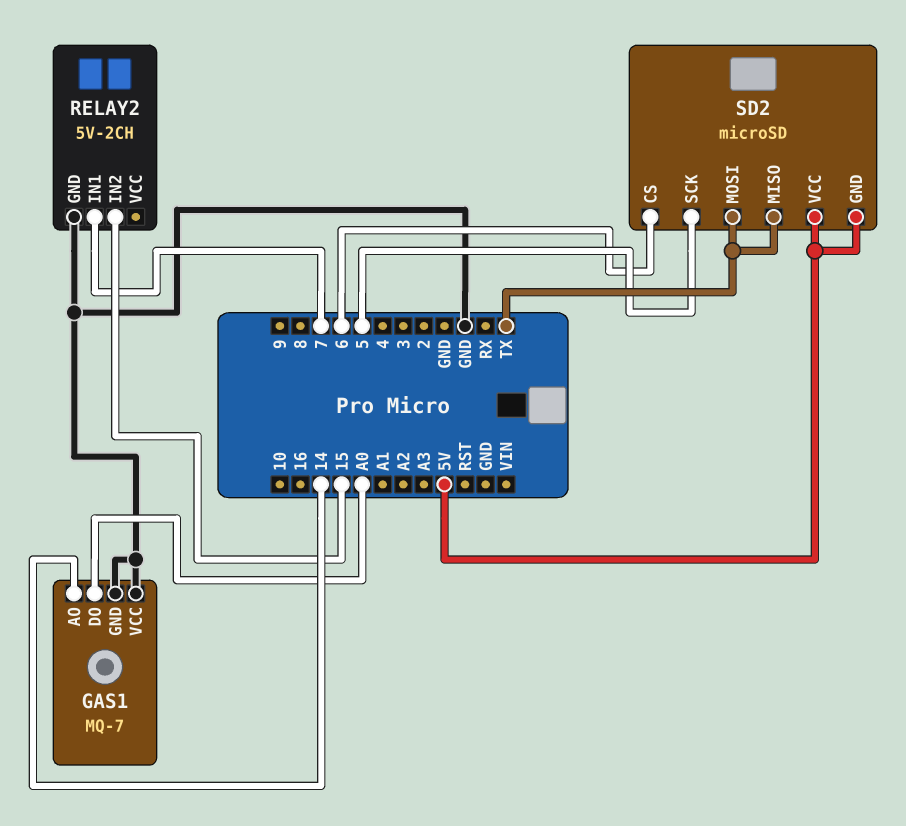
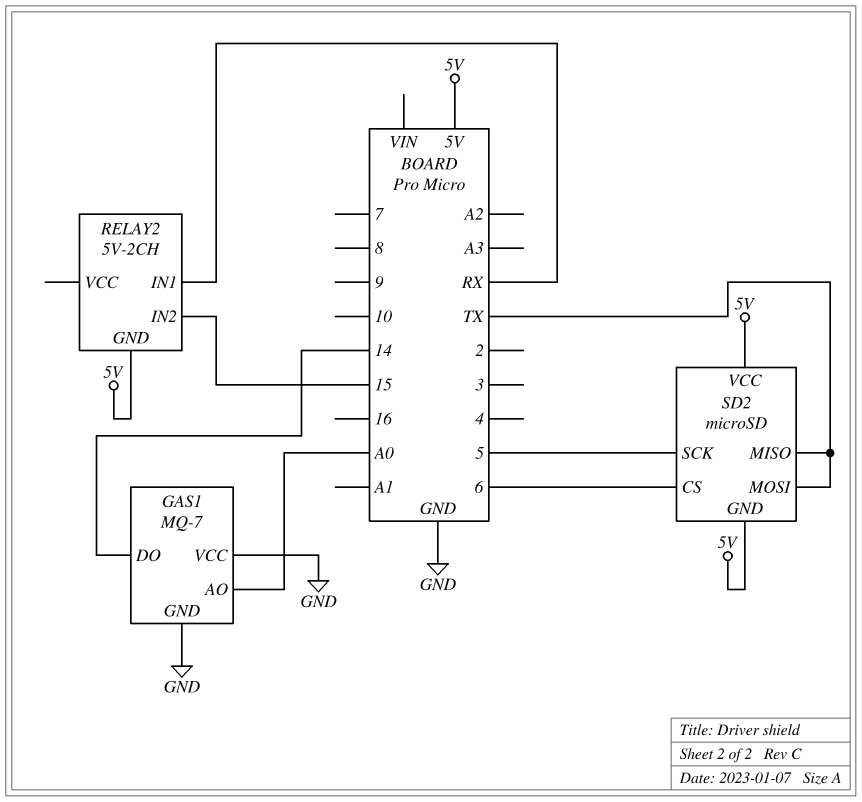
GAS1 pin AO: 14 -> A0
GAS1 pin DO: A0 -> 14
RELAY2 pin GND: GND -> 5V
RELAY2 pin IN1: 7 -> RX

